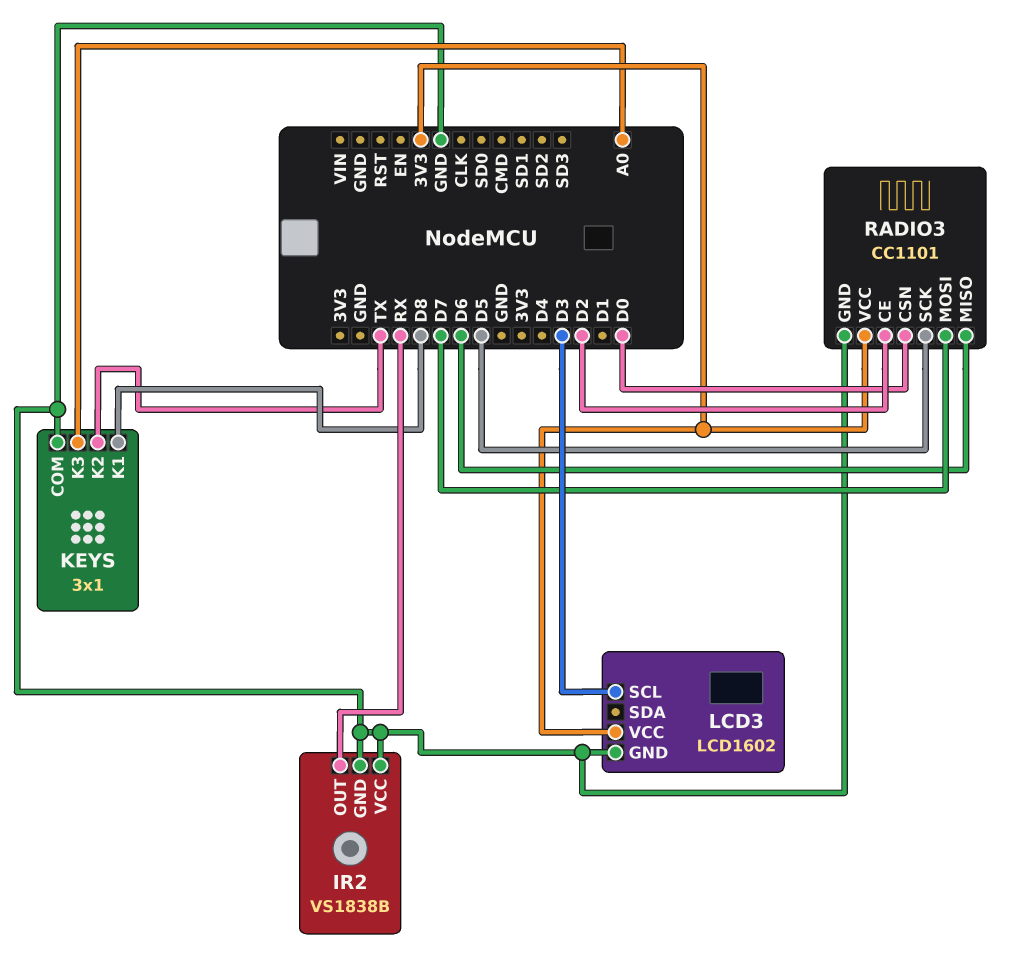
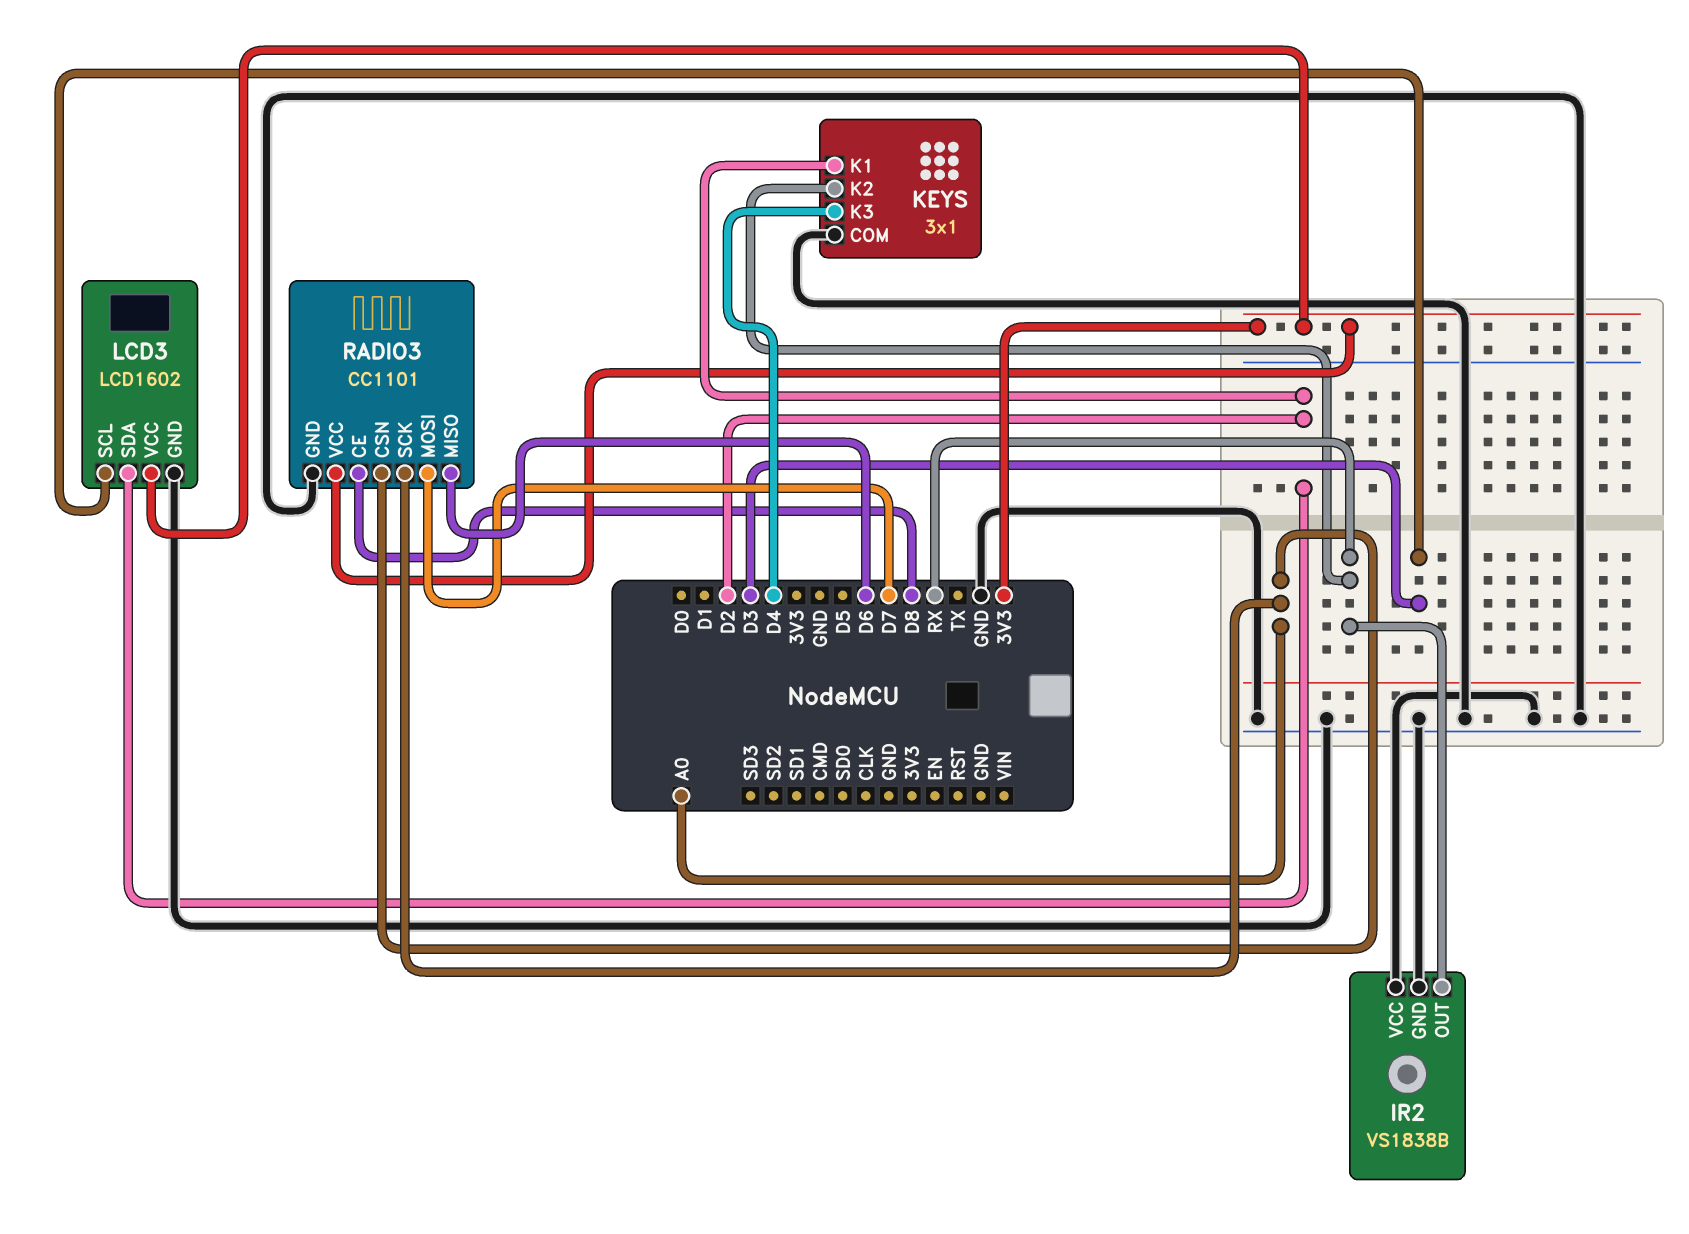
KEYS pin K1: D8 -> D2
KEYS pin K2: TX -> RX
KEYS pin K3: A0 -> D4
LCD3 pin SDA: none -> D2
RADIO3 pin CE: D2 -> D8
RADIO3 pin CSN: D0 -> A0
RADIO3 pin SCK: D5 -> A0

